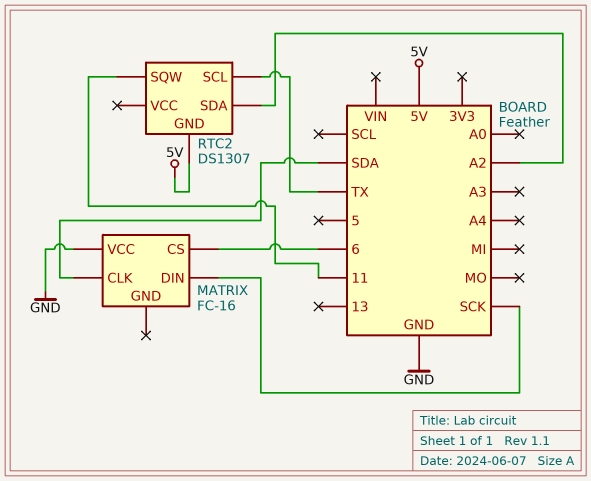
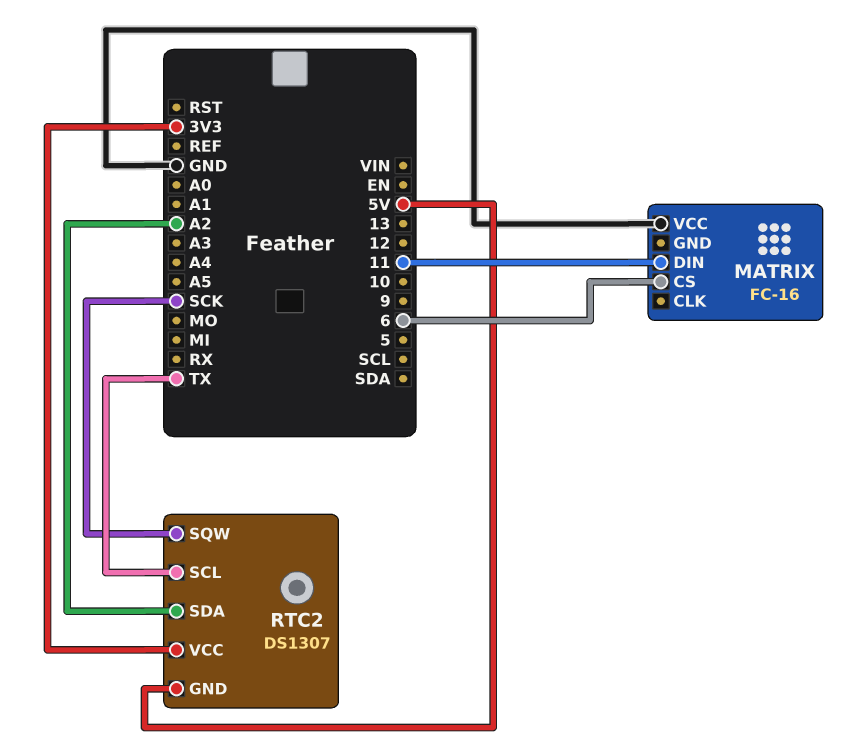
MATRIX pin CLK: SDA -> none
MATRIX pin DIN: SCK -> 11
RTC2 pin SQW: 11 -> SCK
RTC2 pin VCC: none -> 3V3

